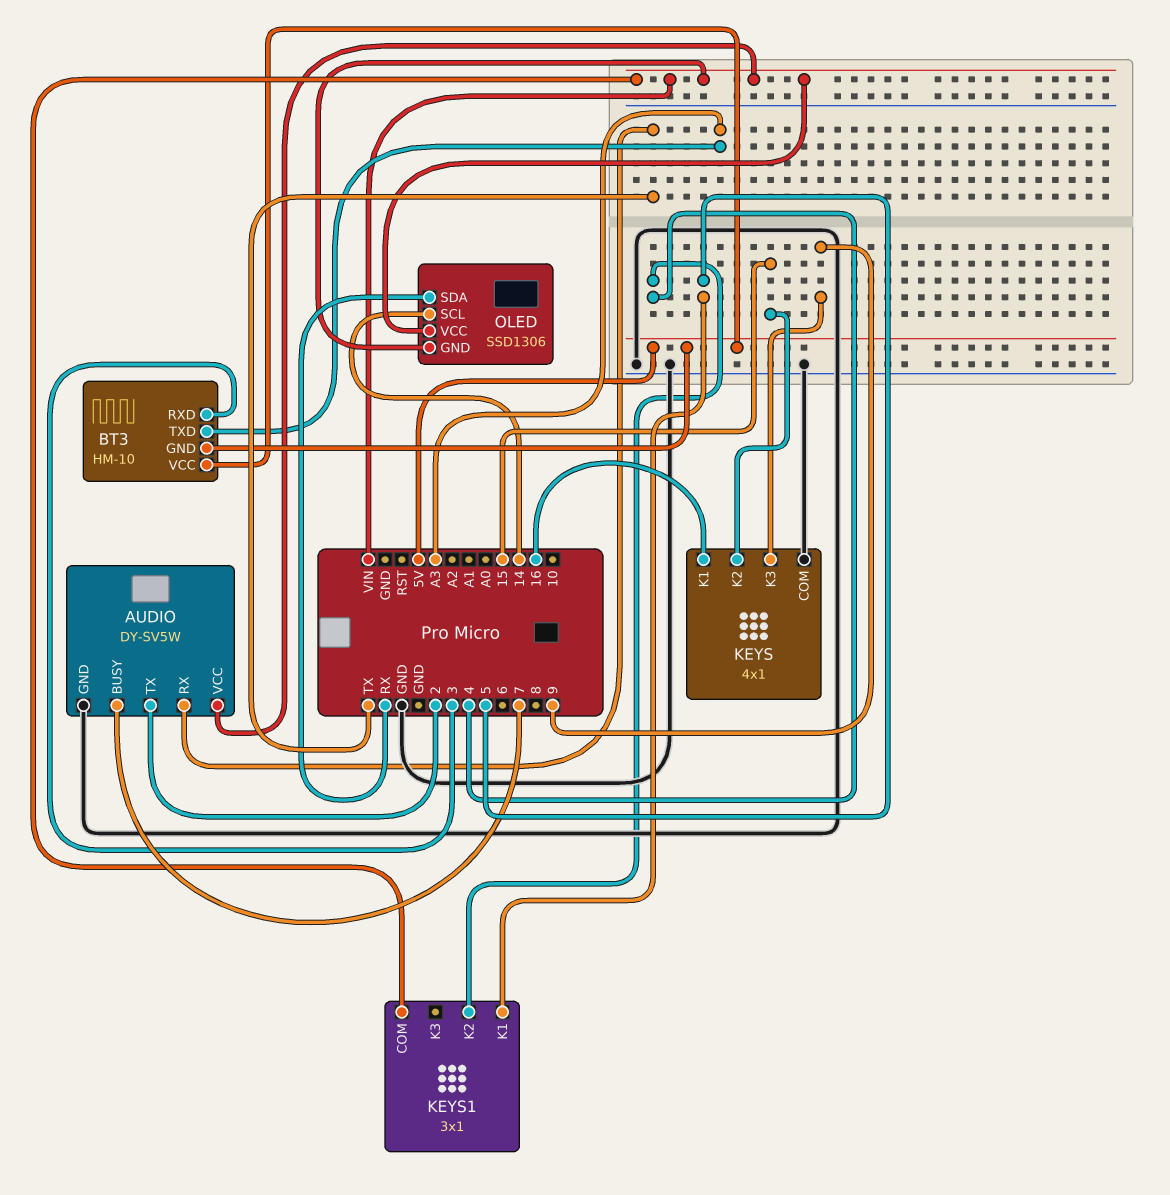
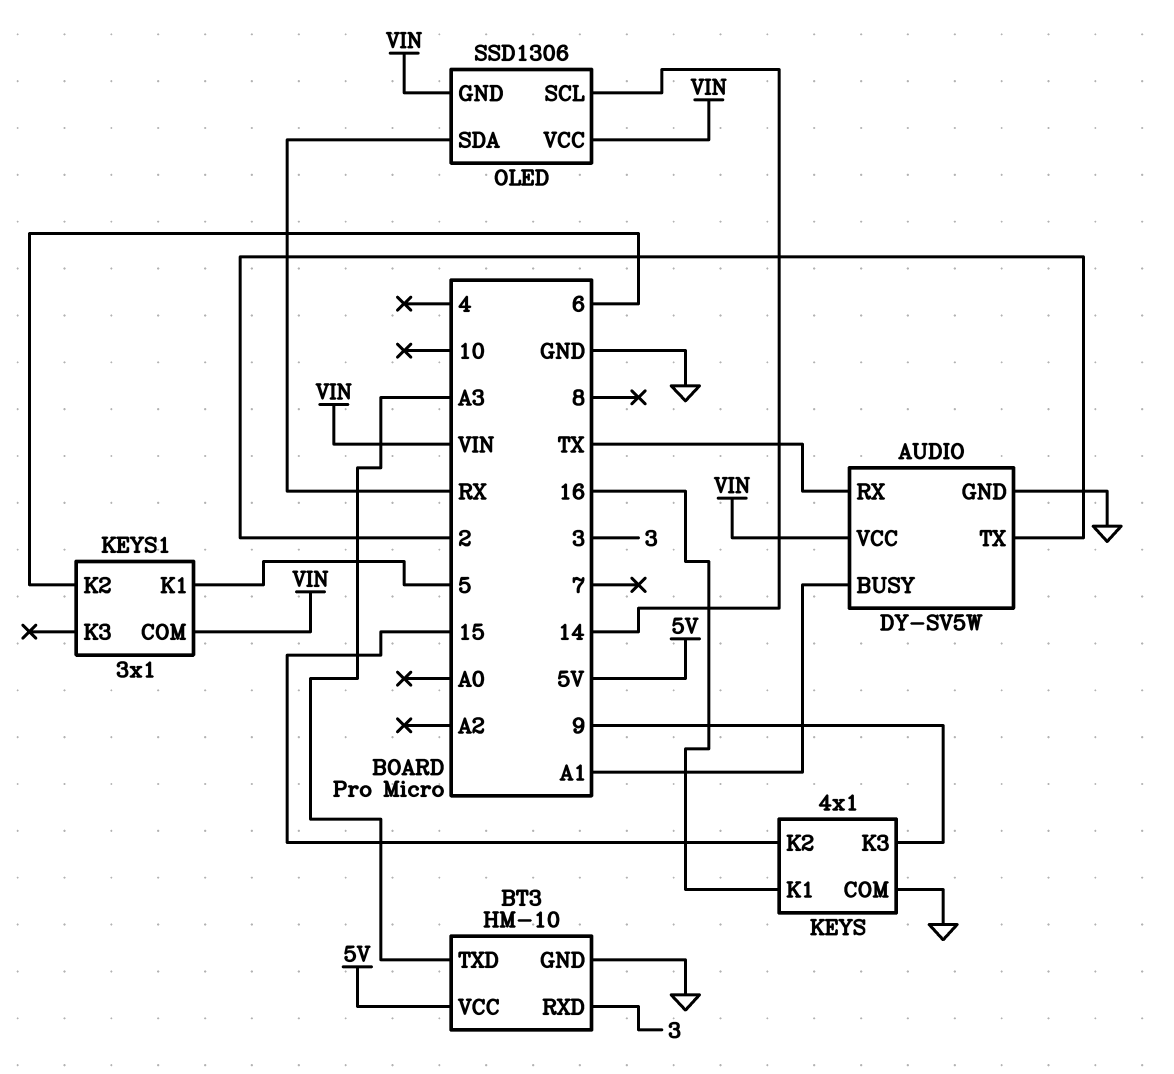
AUDIO pin BUSY: 7 -> A1
BT3 pin GND: 5V -> GND
KEYS1 pin K2: 4 -> 6

